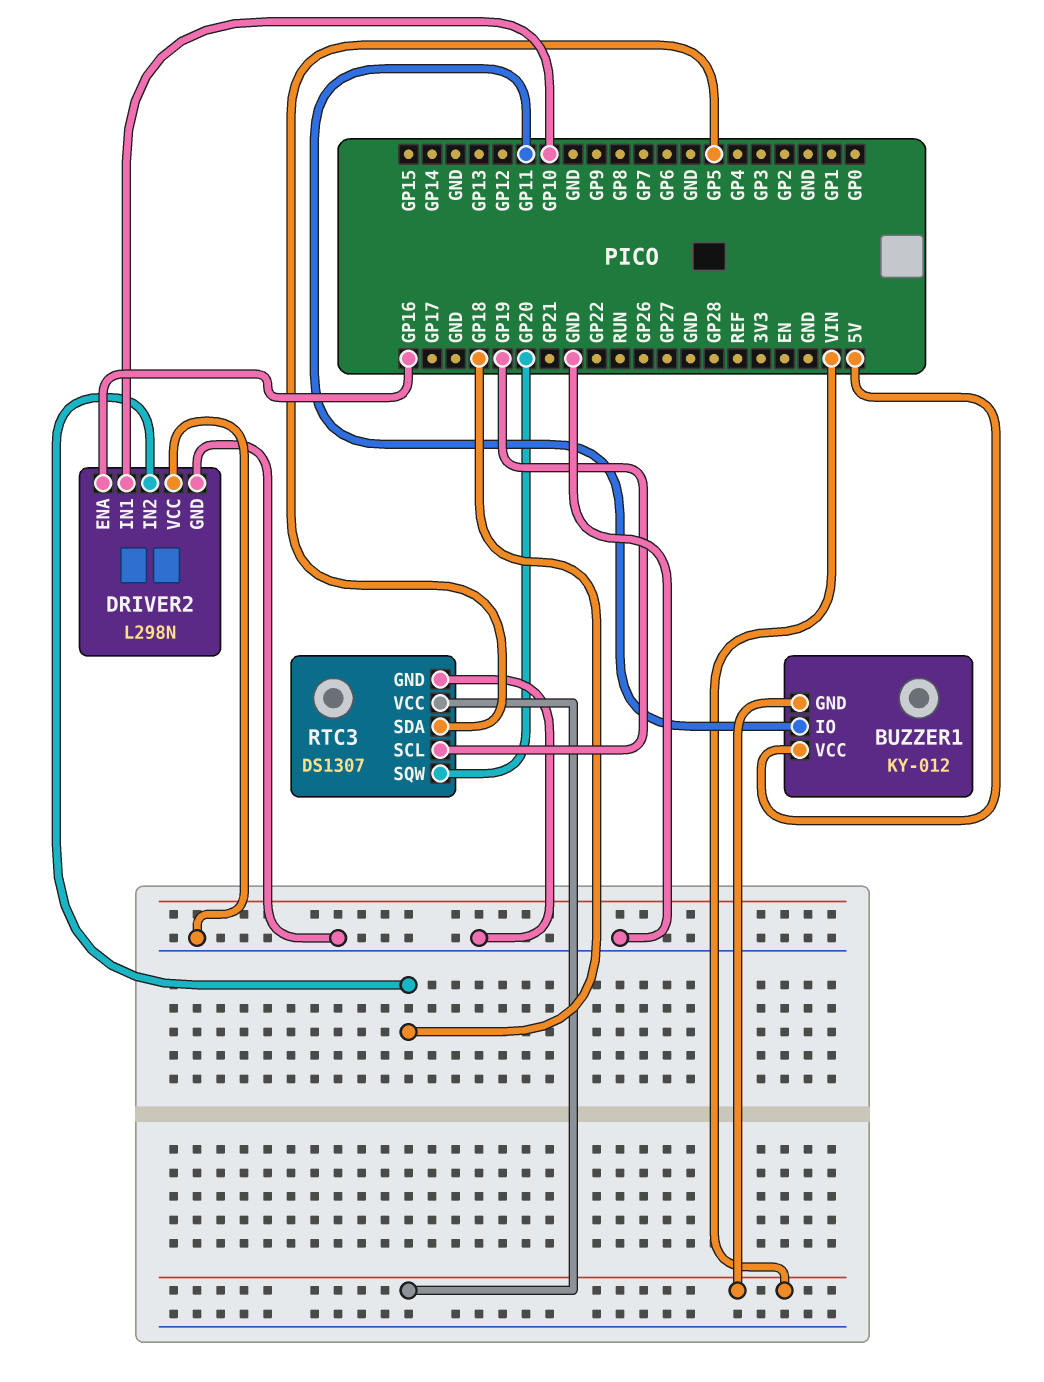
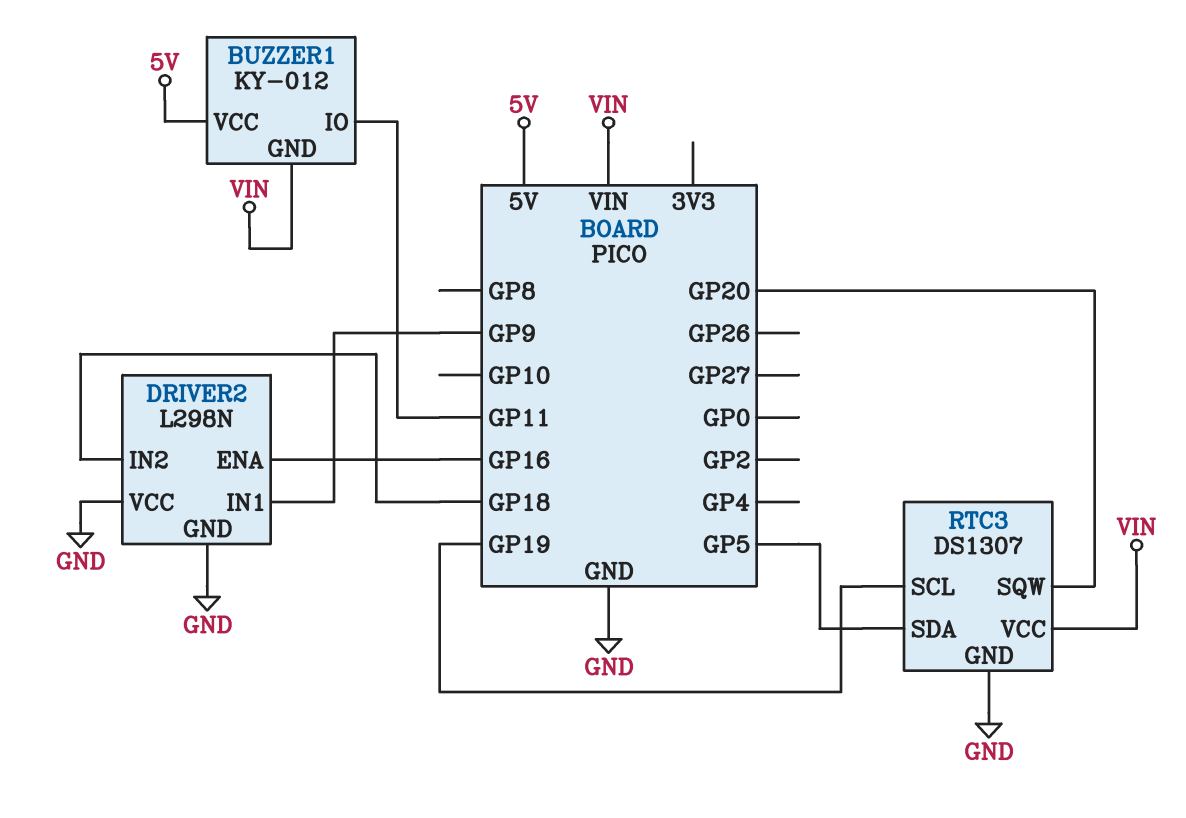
DRIVER2 pin IN1: GP10 -> GP9

